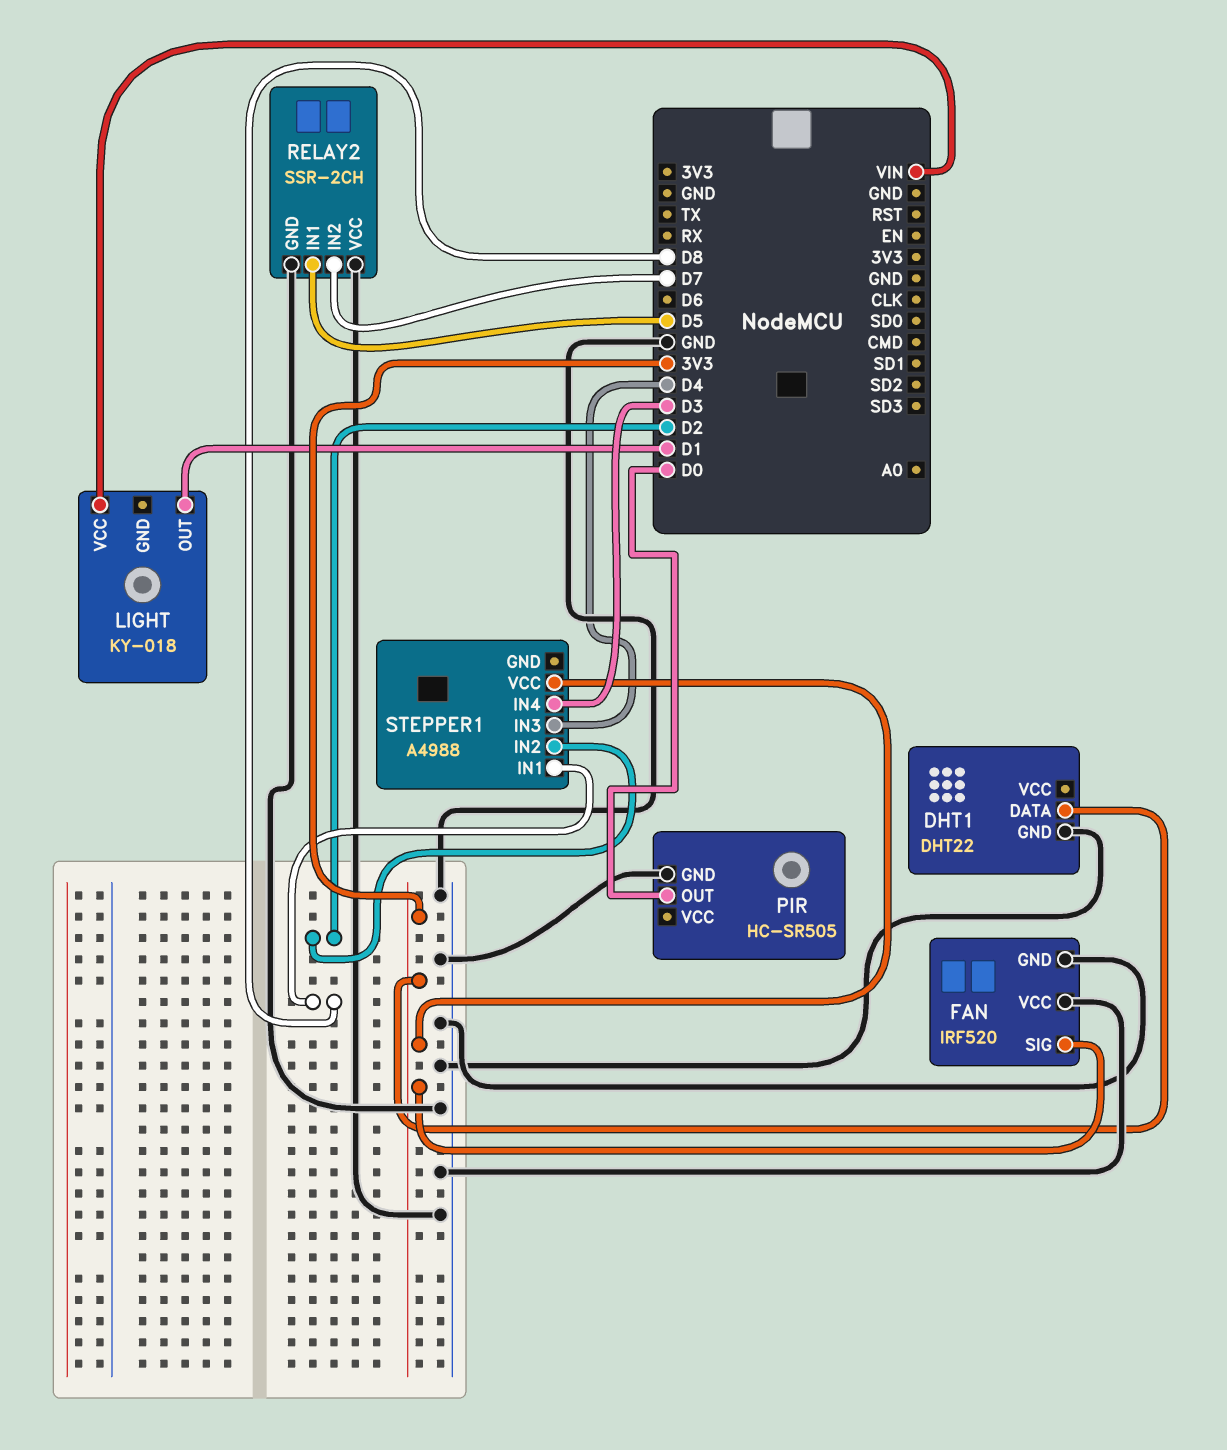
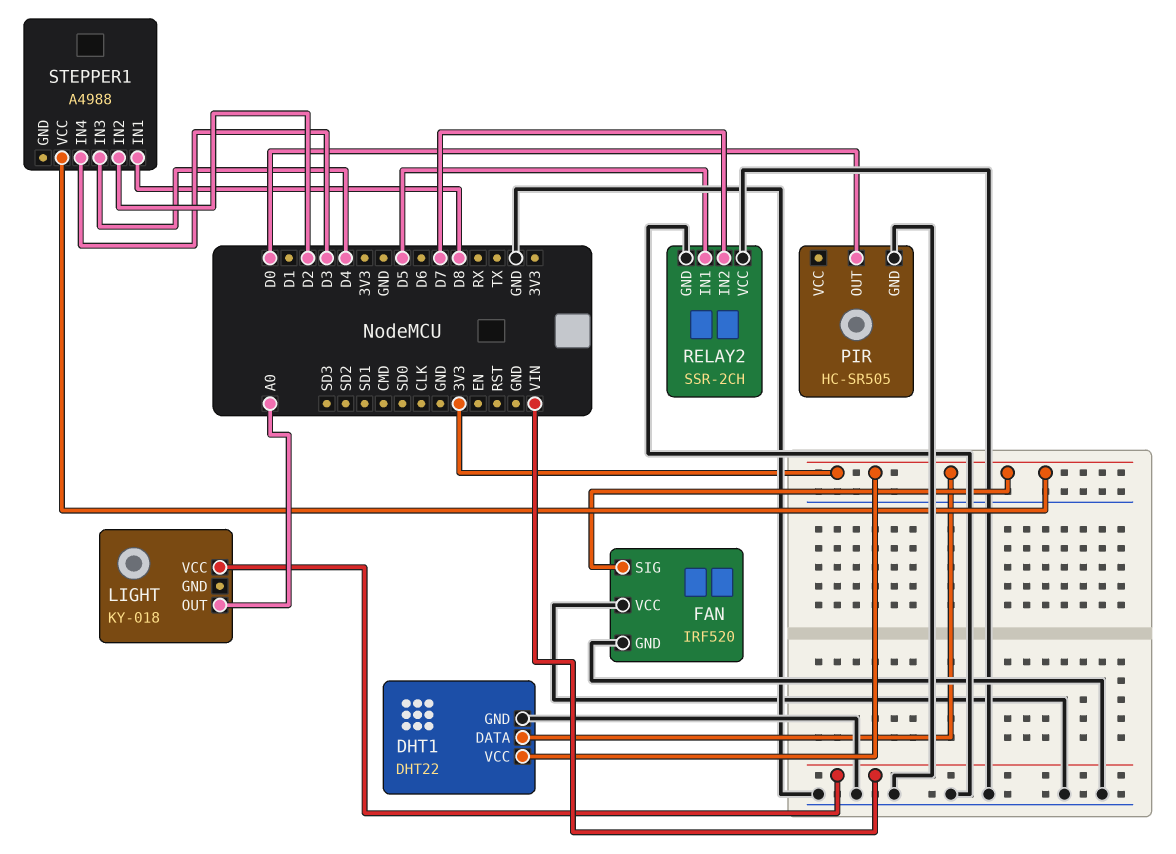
DHT1 pin VCC: none -> 3V3
LIGHT pin OUT: D1 -> A0

